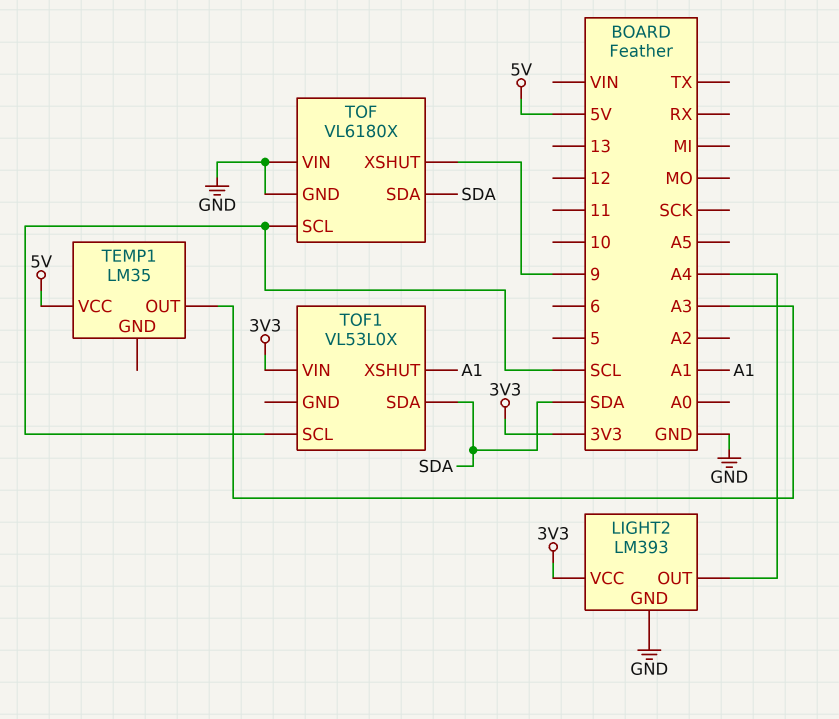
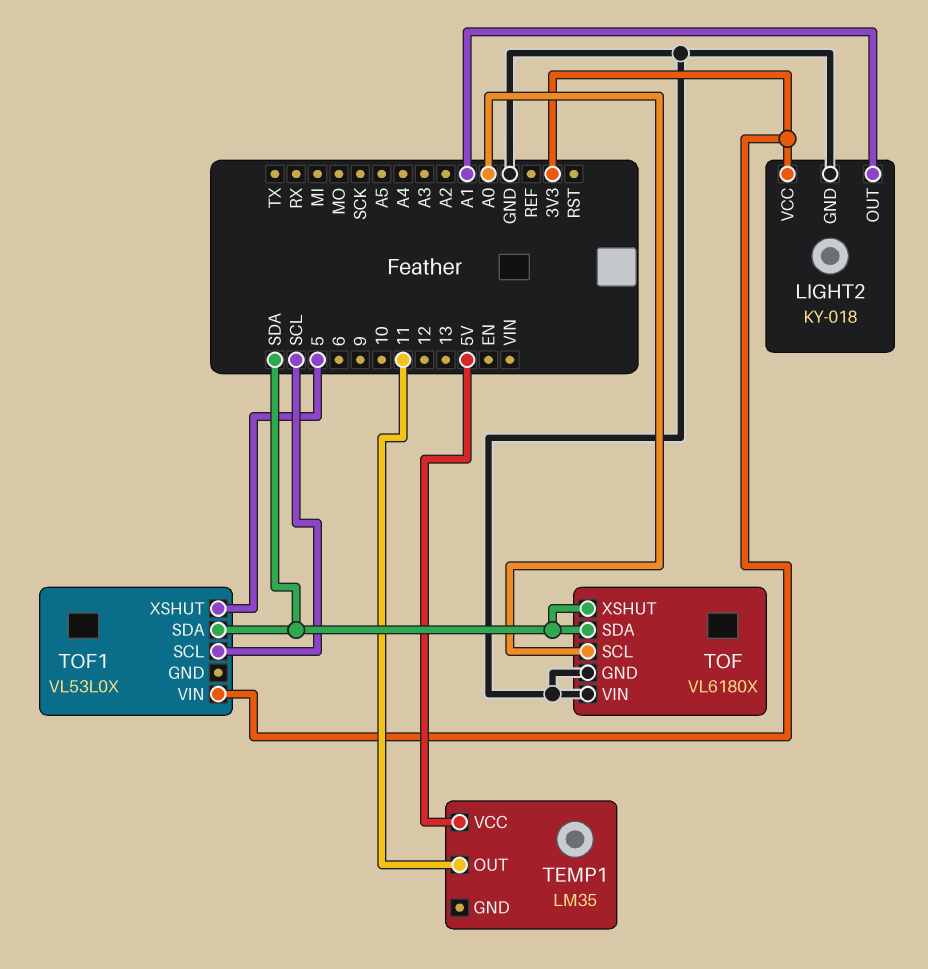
LIGHT2: LM393 -> KY-018
LIGHT2 pin OUT: A4 -> A1
TEMP1 pin OUT: A3 -> 11
TOF pin SCL: SCL -> A0
TOF pin XSHUT: 9 -> SDA
TOF1 pin XSHUT: A1 -> 5

